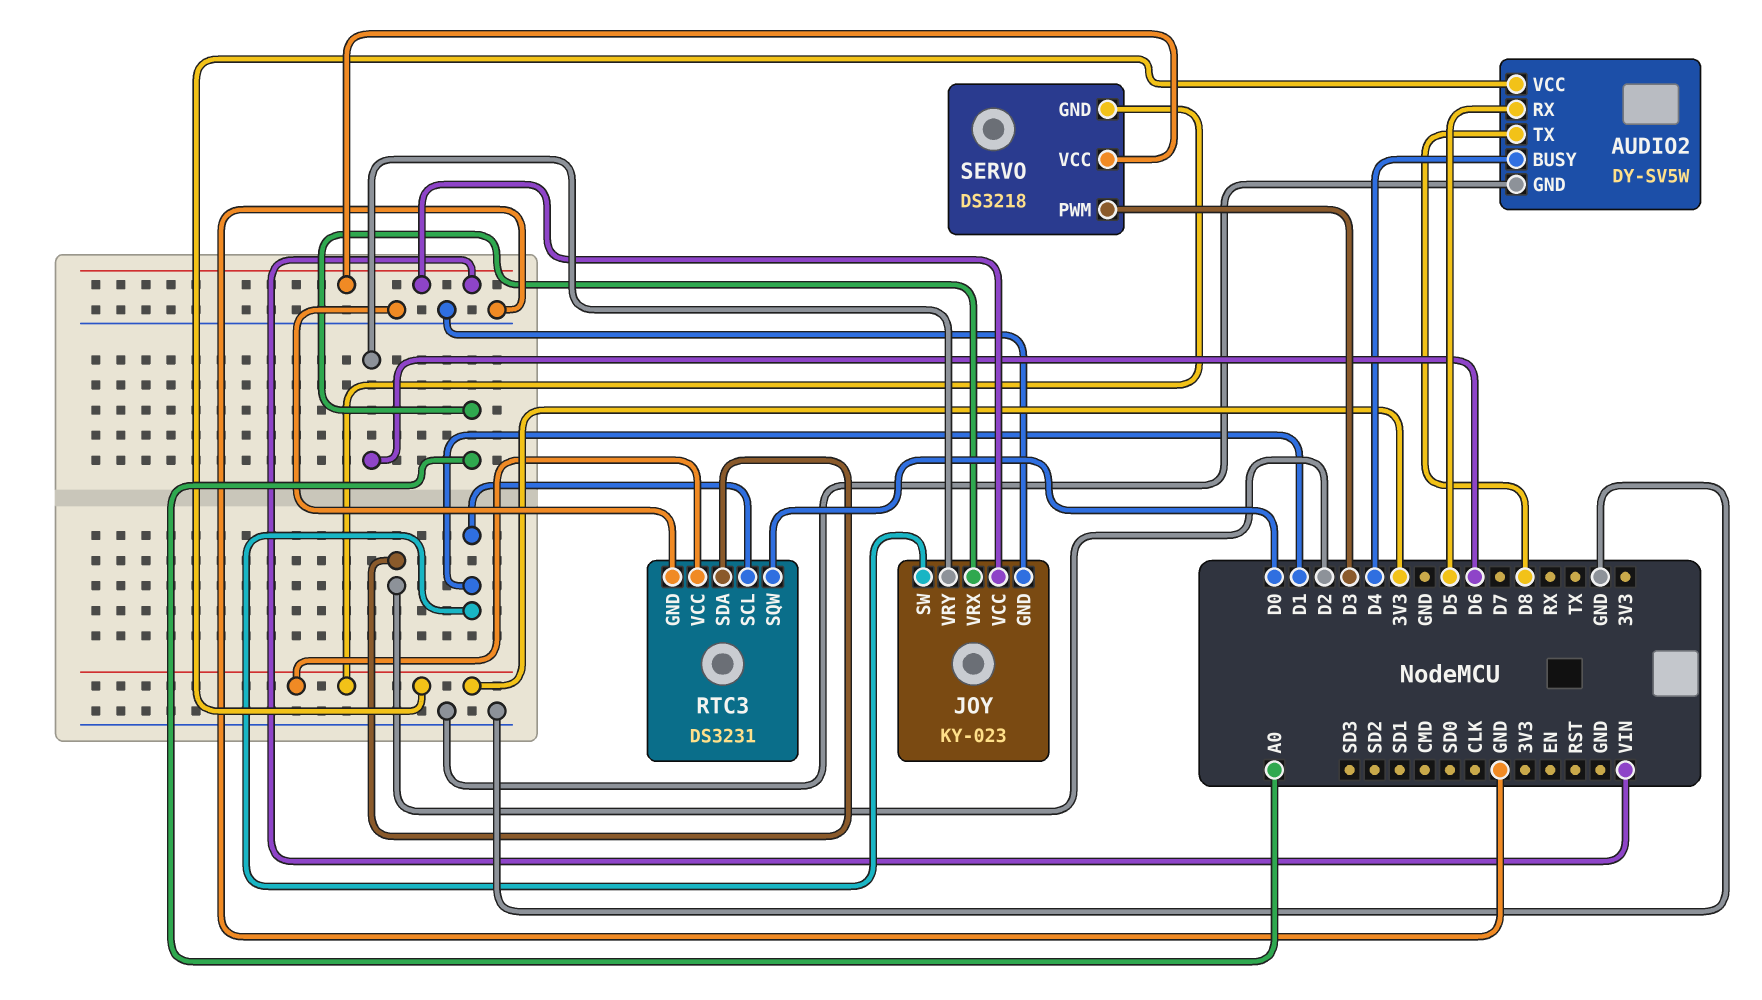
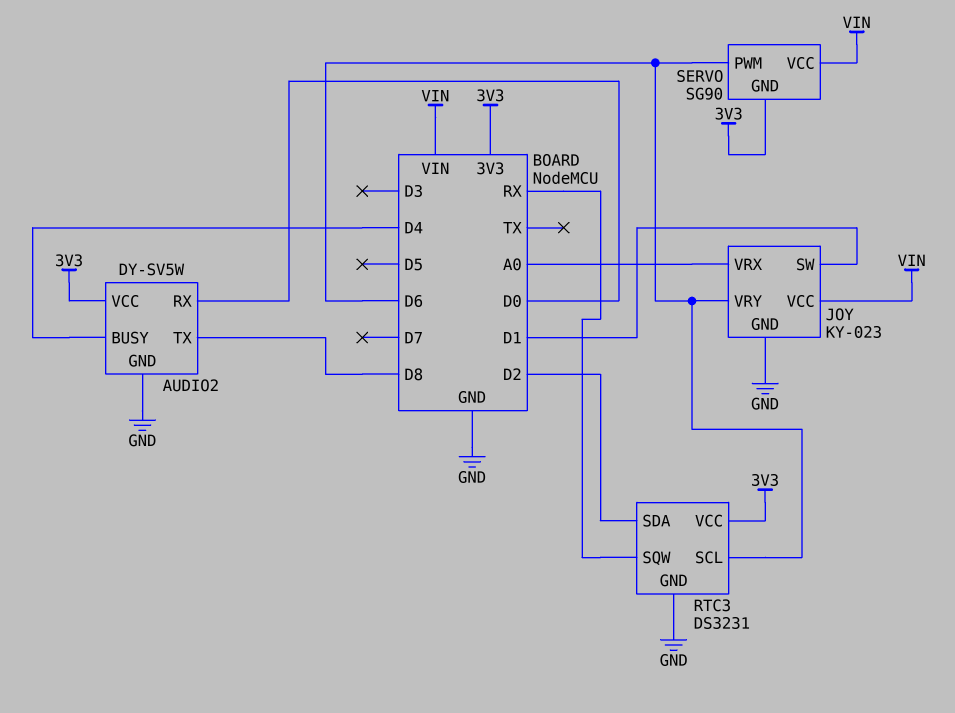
AUDIO2 pin RX: D5 -> D0
RTC3 pin SCL: D1 -> D6
RTC3 pin SQW: D0 -> RX
SERVO: DS3218 -> SG90
SERVO pin PWM: D3 -> D6

